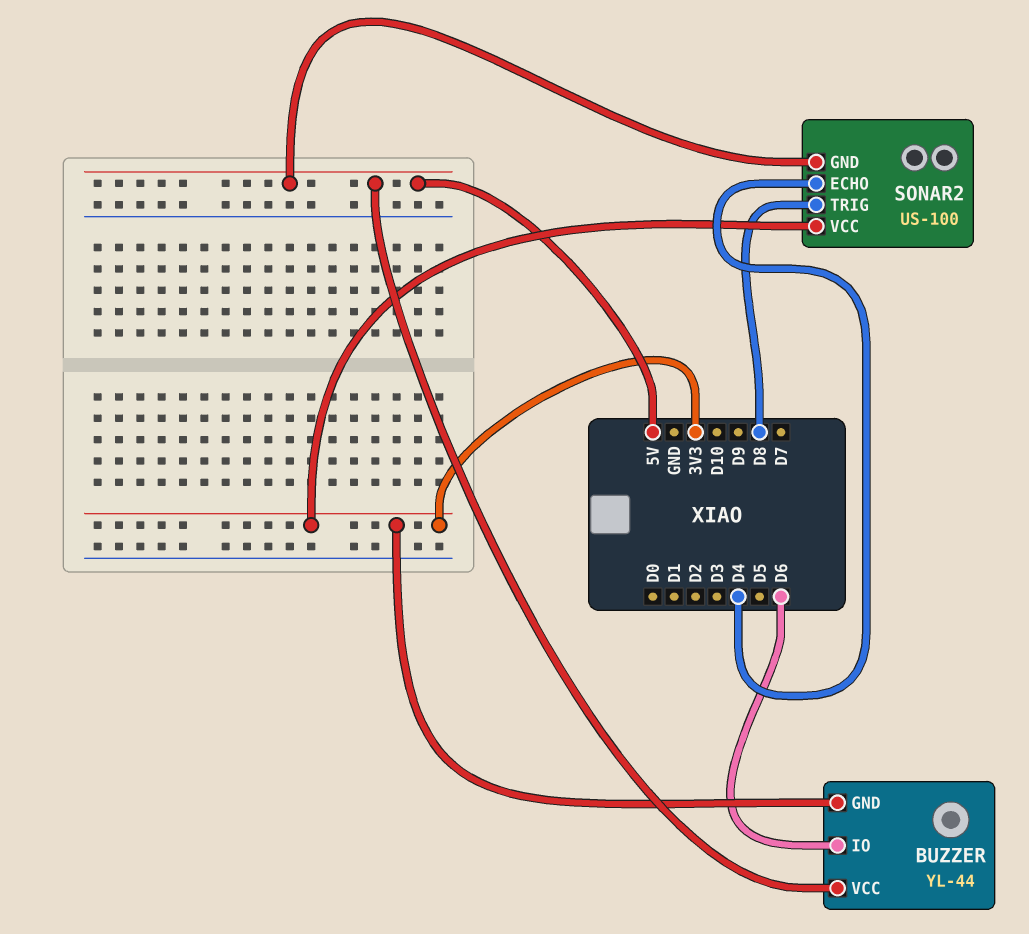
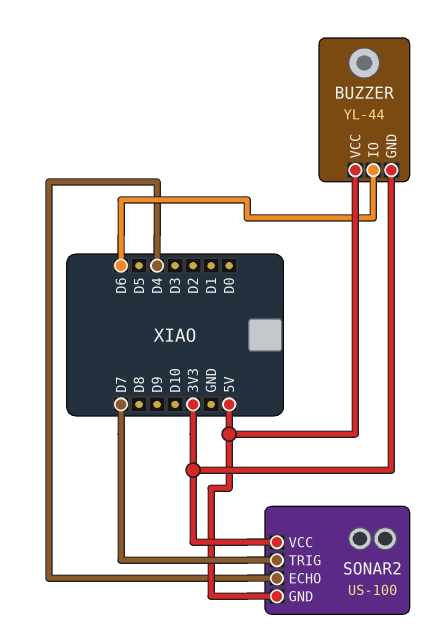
SONAR2 pin TRIG: D8 -> D7

